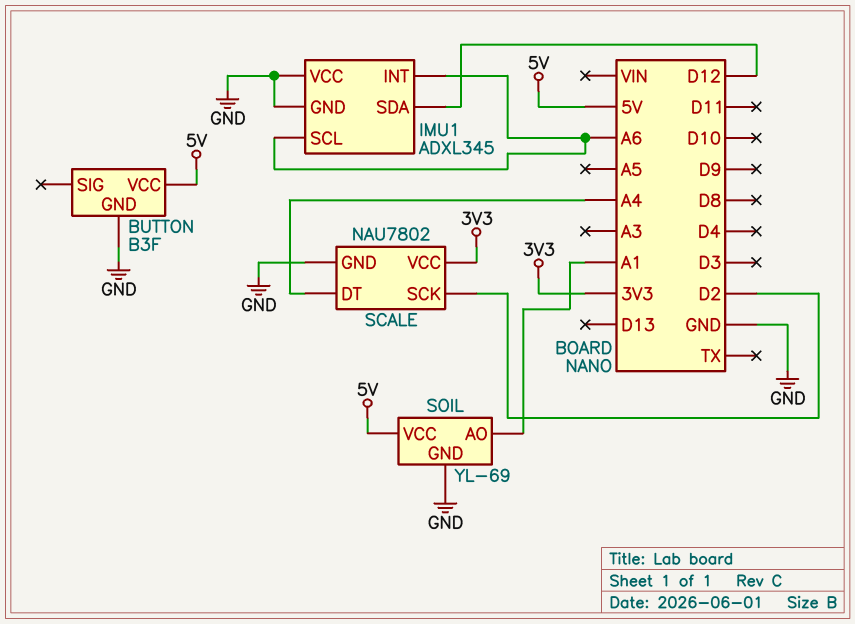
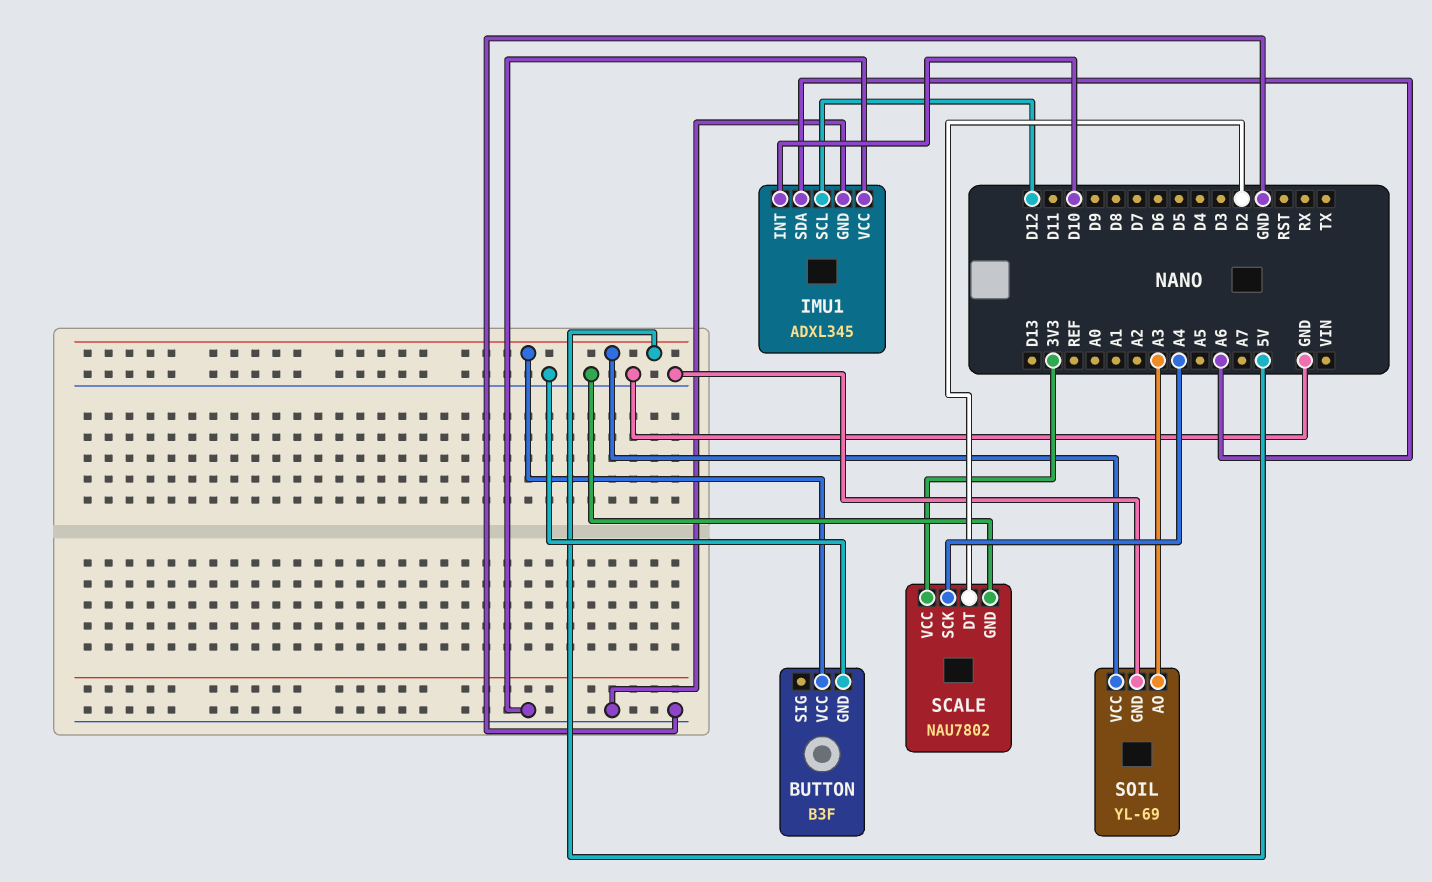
IMU1 pin INT: A6 -> D10
IMU1 pin SCL: A6 -> D12
IMU1 pin SDA: D12 -> A6
SCALE pin DT: A4 -> D2
SCALE pin SCK: D2 -> A4
SOIL pin AO: A1 -> A3

